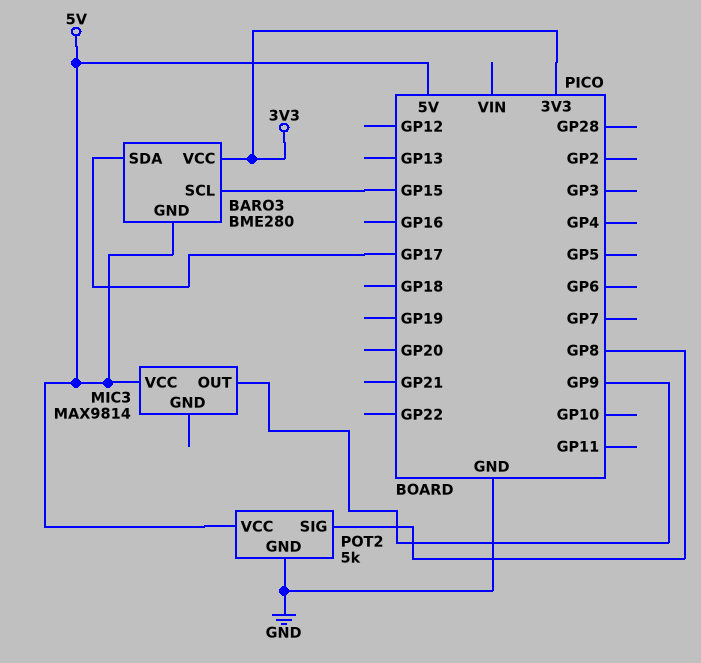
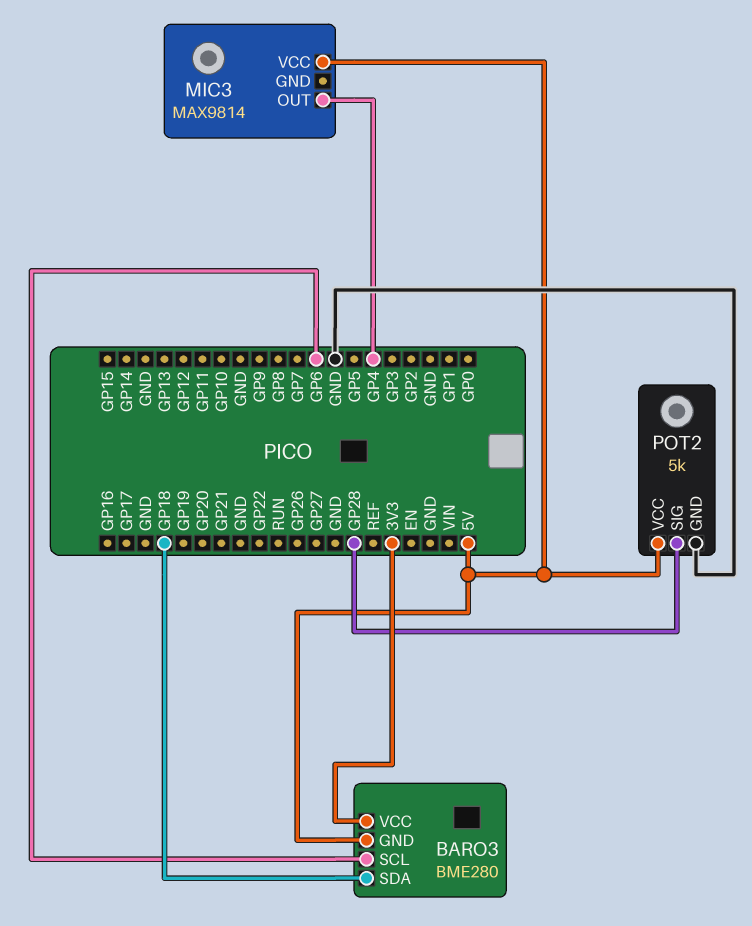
BARO3 pin SCL: GP15 -> GP6
BARO3 pin SDA: GP17 -> GP18
MIC3 pin OUT: GP9 -> GP4
POT2 pin SIG: GP8 -> GP28

